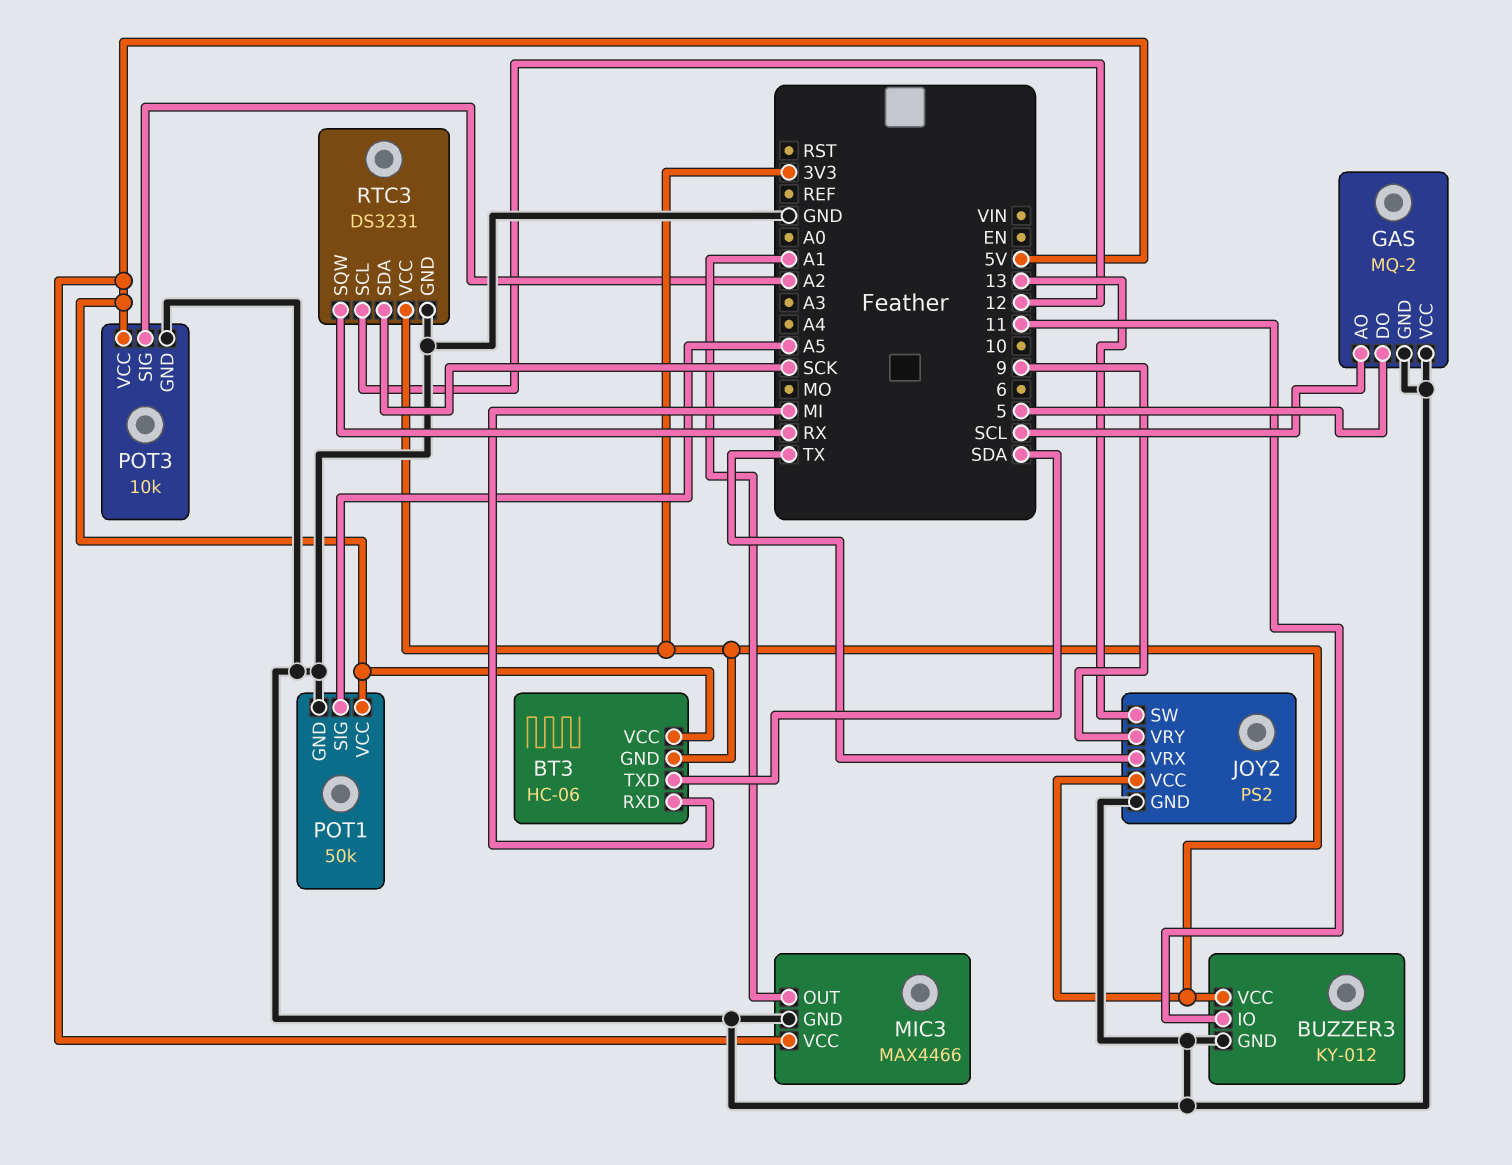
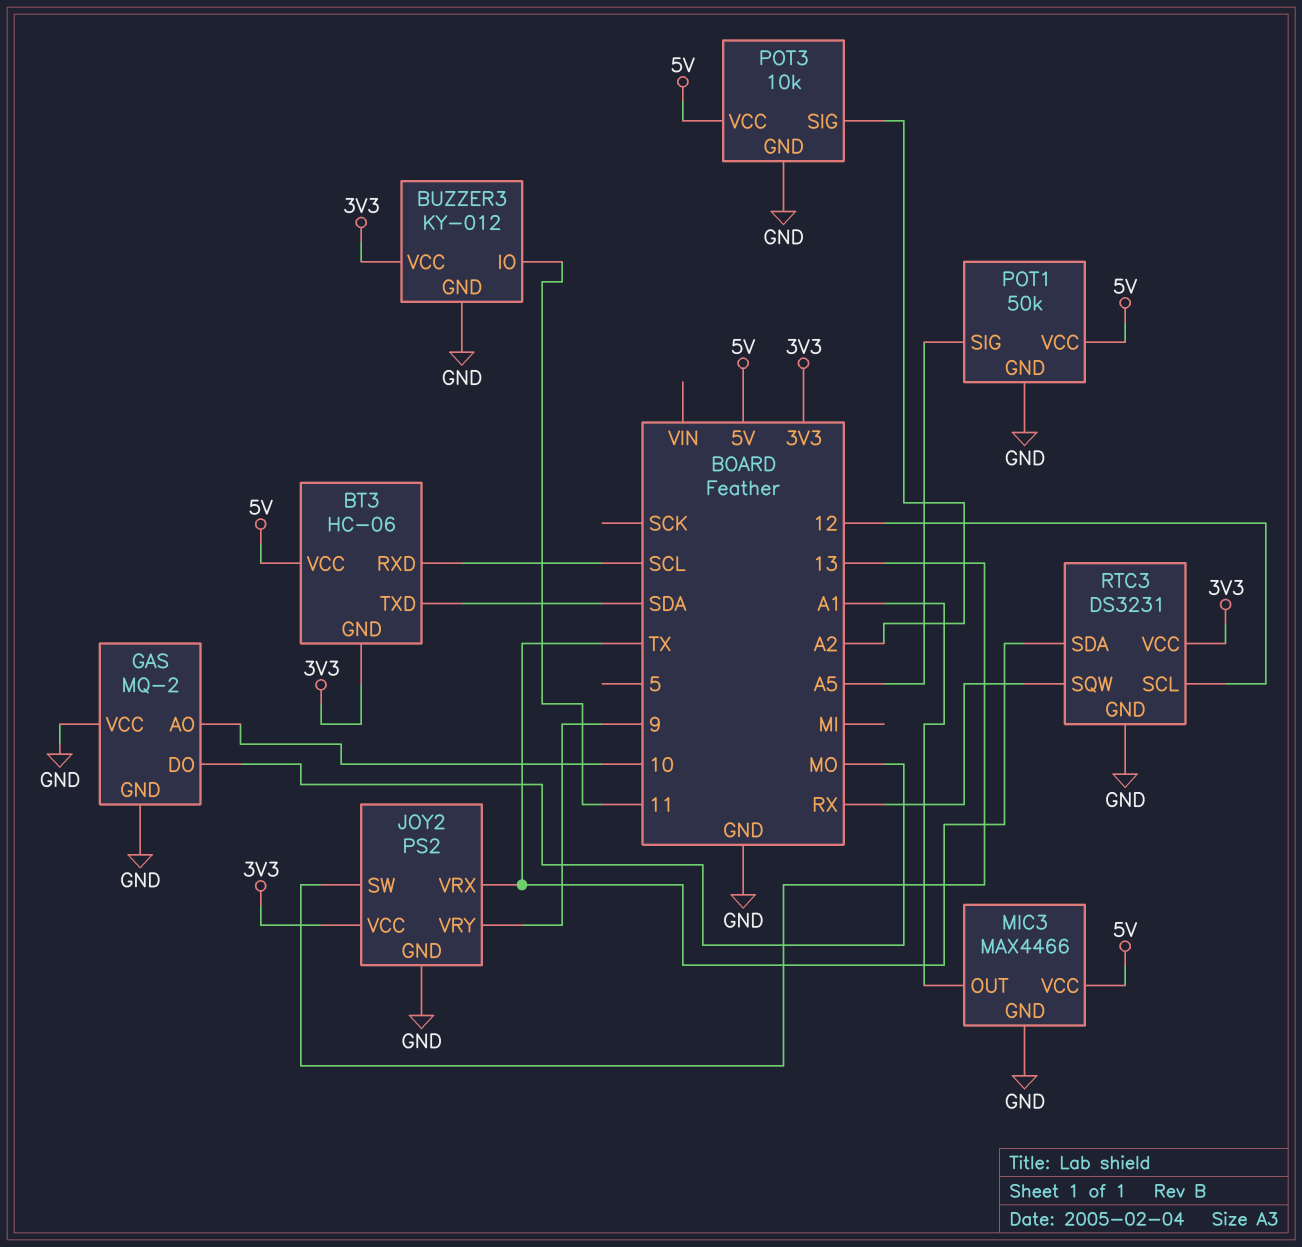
BT3 pin RXD: MI -> SCL
GAS pin AO: SCL -> 10
GAS pin DO: 5 -> MO
RTC3 pin SDA: SCK -> TX

